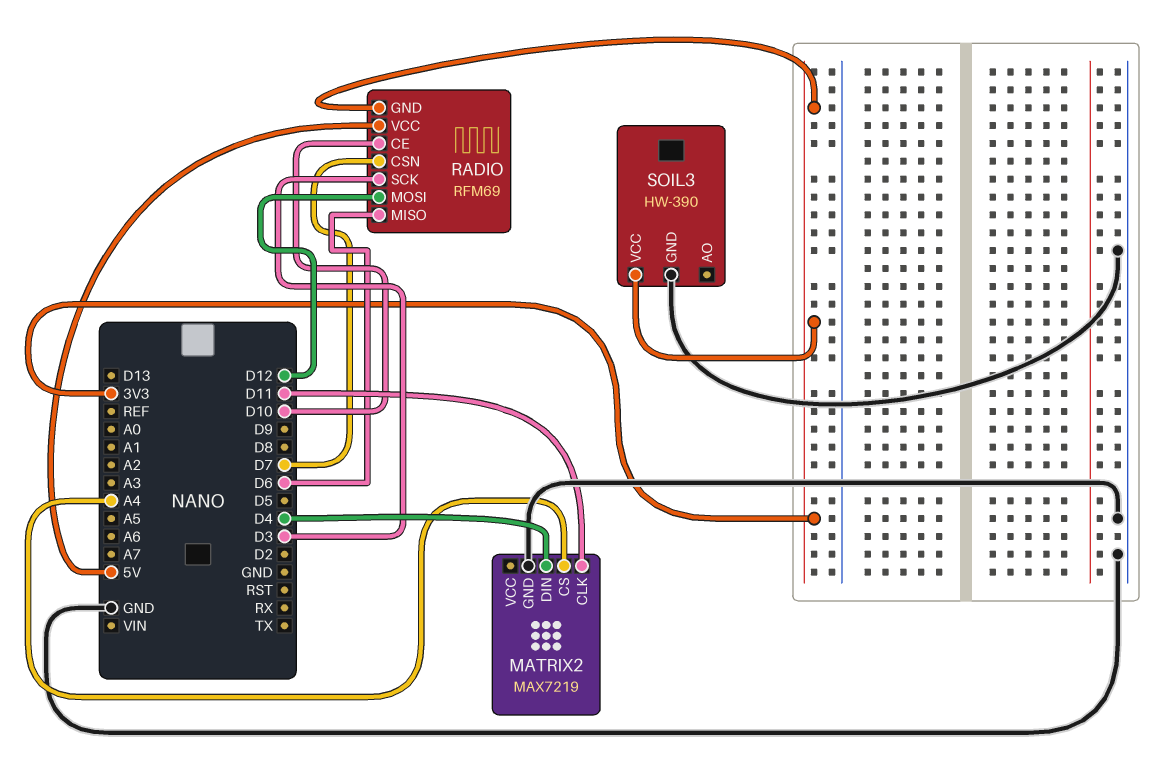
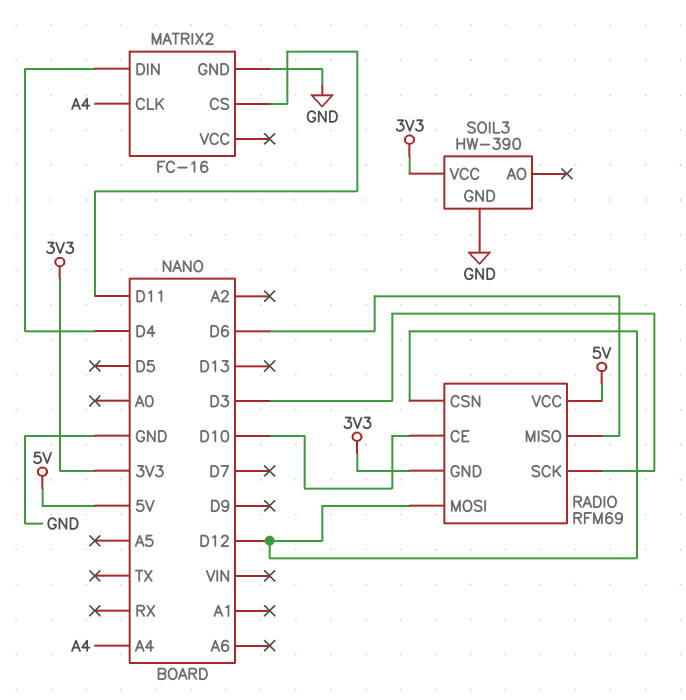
MATRIX2: MAX7219 -> FC-16
MATRIX2 pin CLK: D11 -> A4
MATRIX2 pin CS: A4 -> D11
RADIO pin CSN: D7 -> D12

